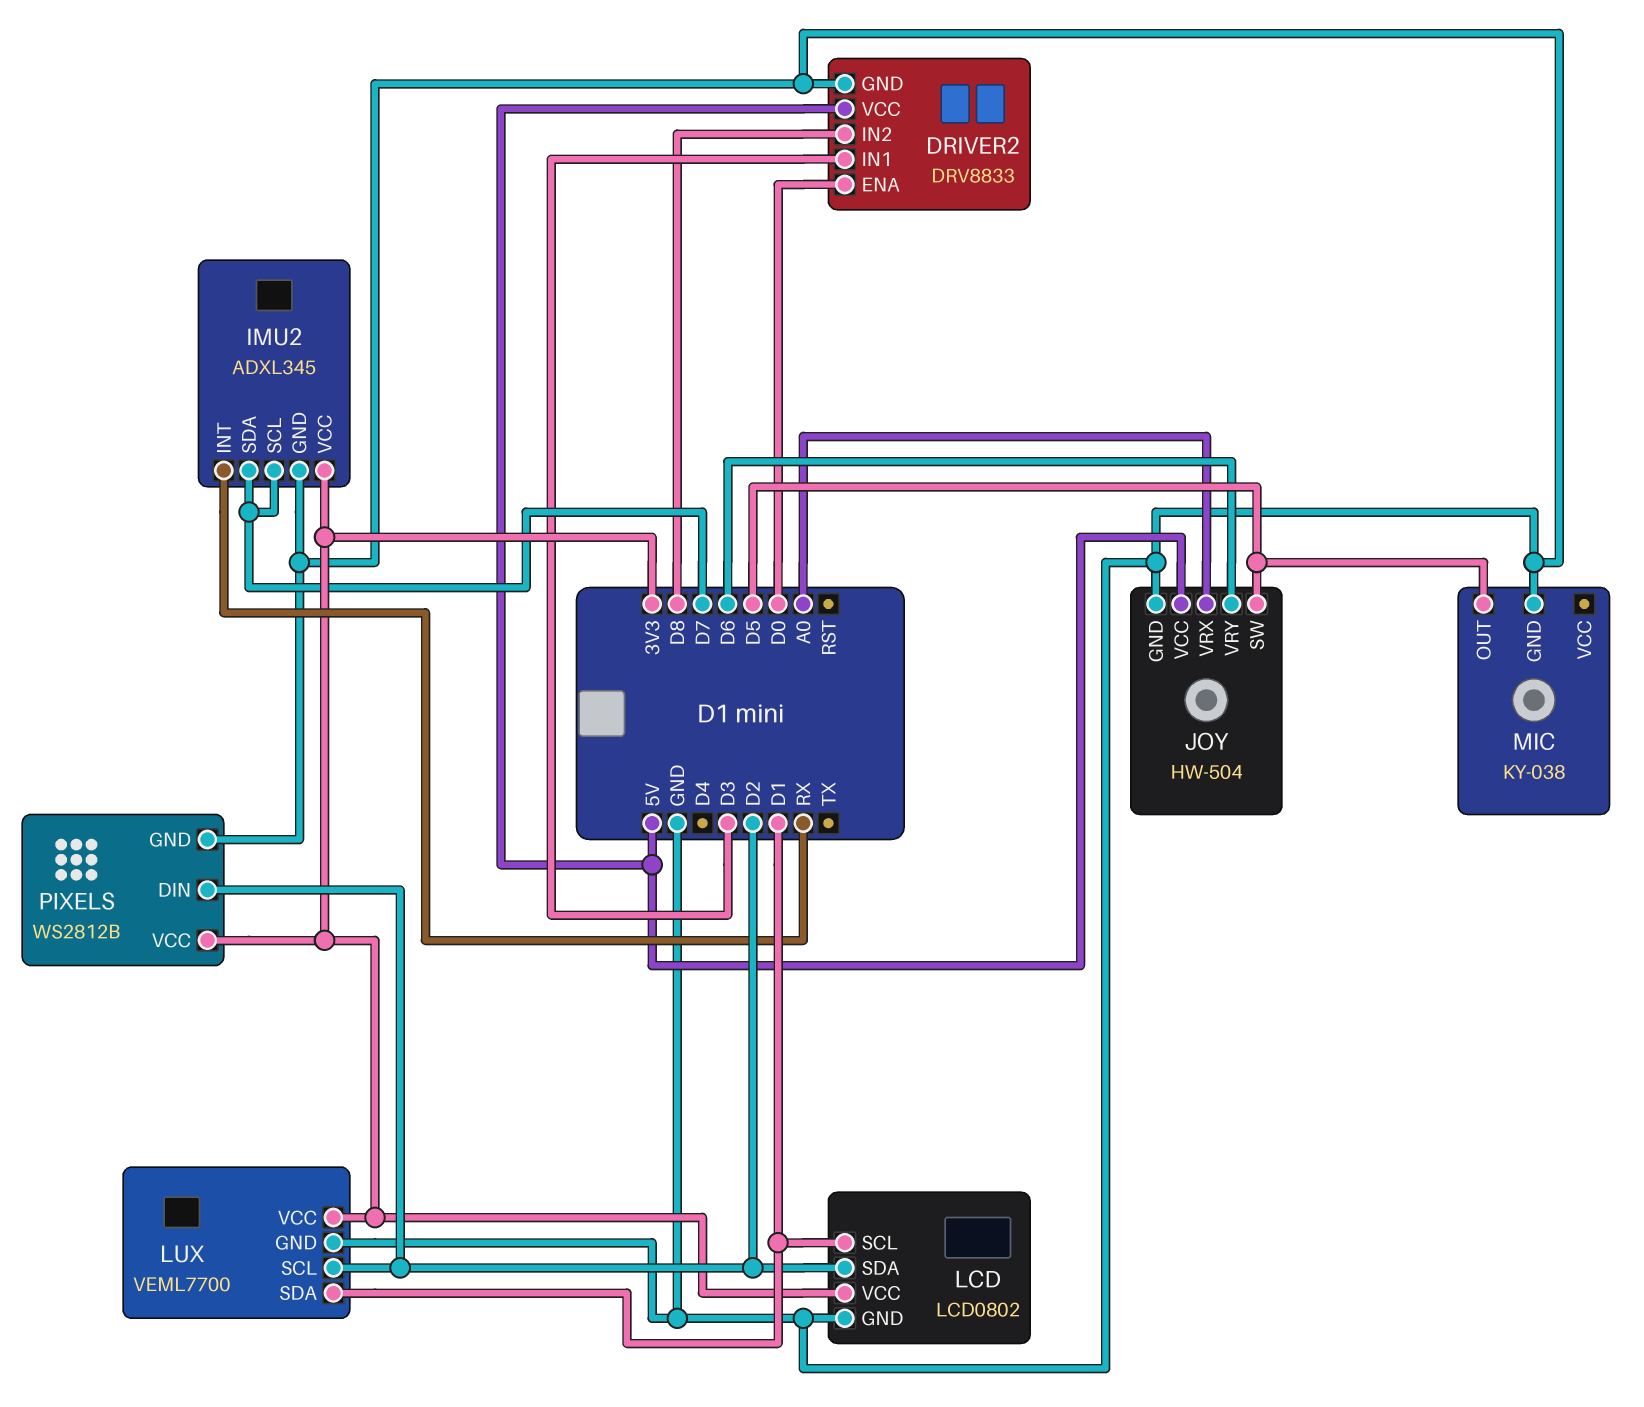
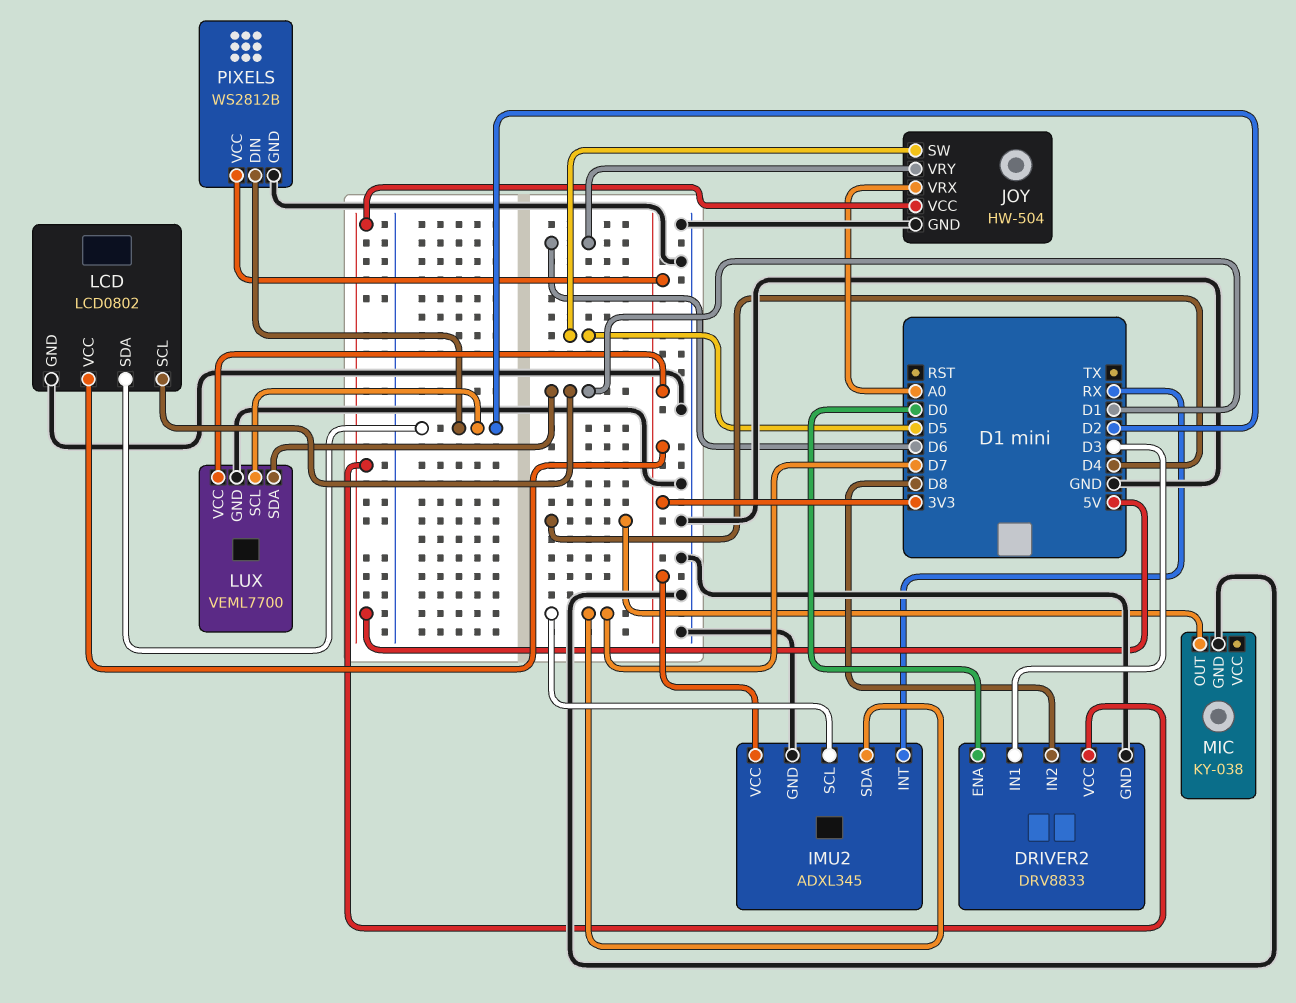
MIC pin OUT: D5 -> D4

